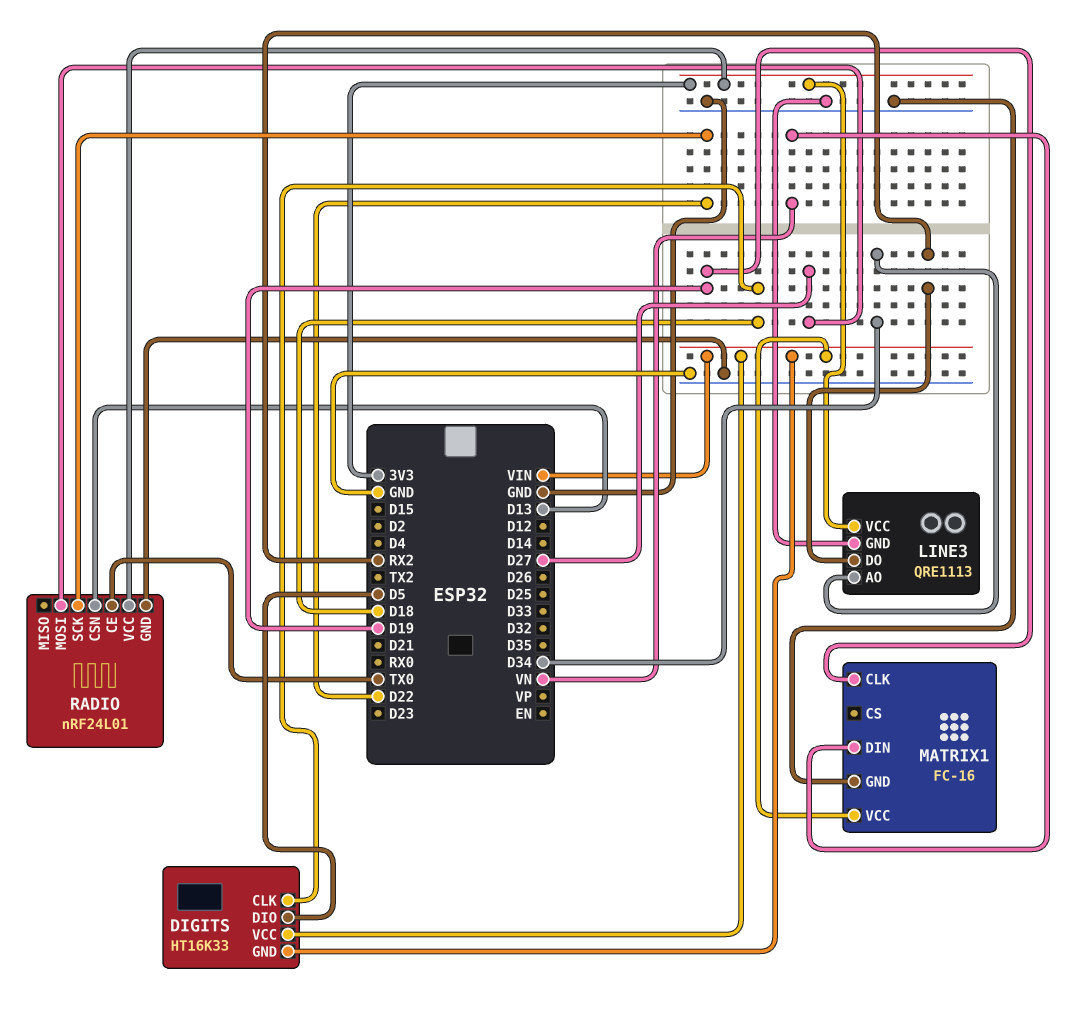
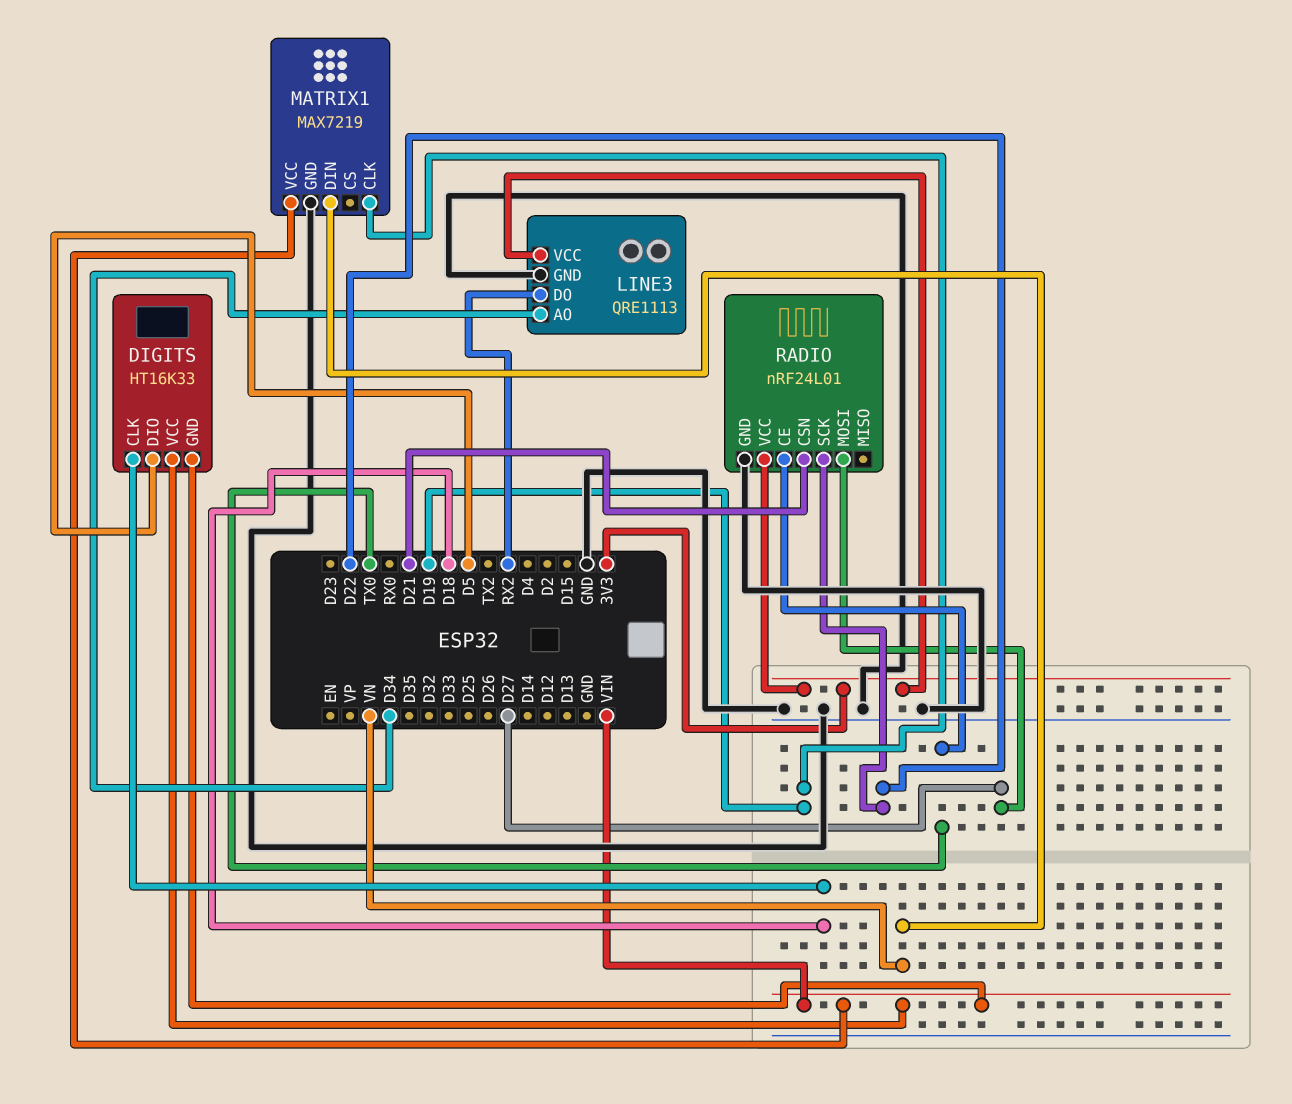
MATRIX1: FC-16 -> MAX7219
RADIO pin CSN: D13 -> D21

